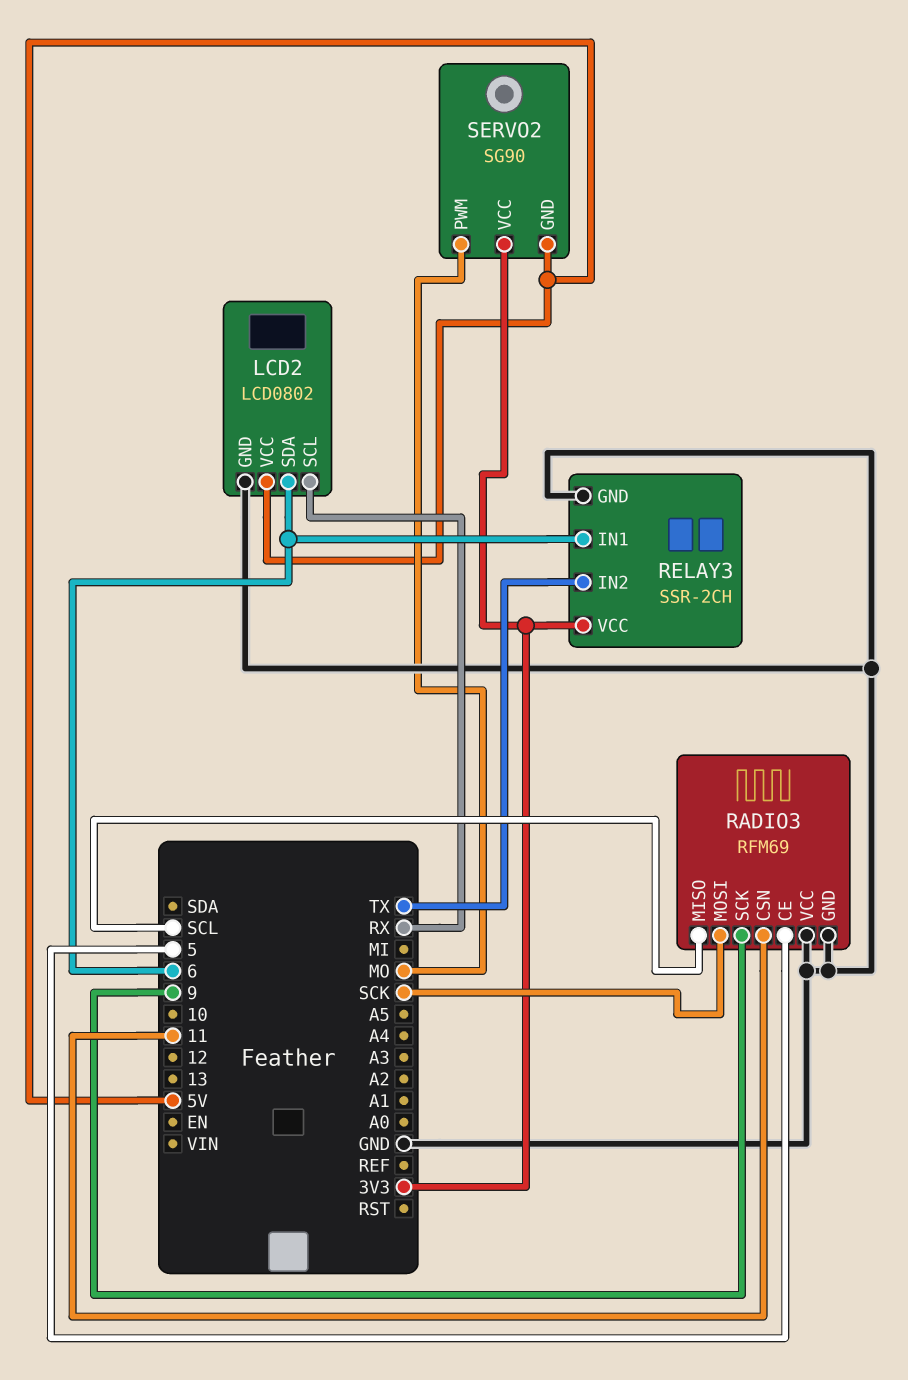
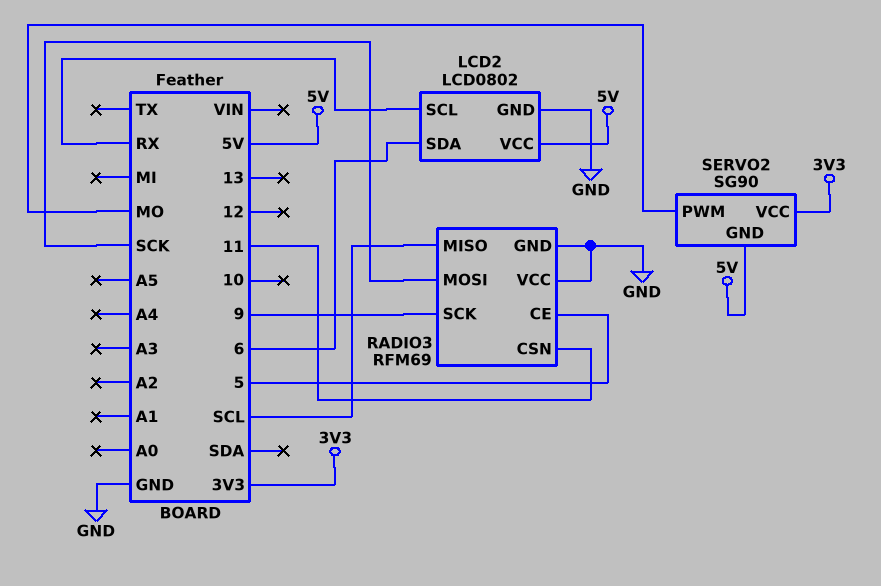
RELAY3: SSR-2CH -> none
RELAY3 pin GND: GND -> none
RELAY3 pin IN1: 6 -> none
RELAY3 pin IN2: TX -> none
RELAY3 pin VCC: 3V3 -> none

